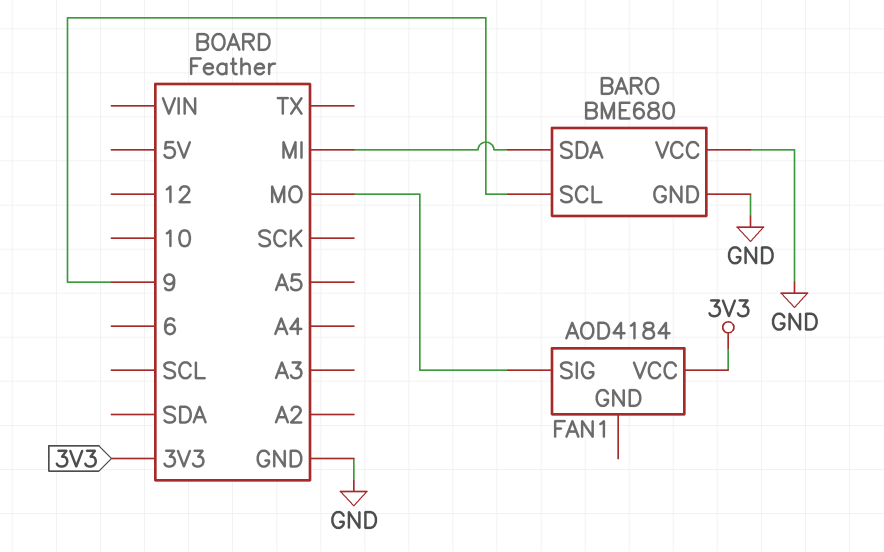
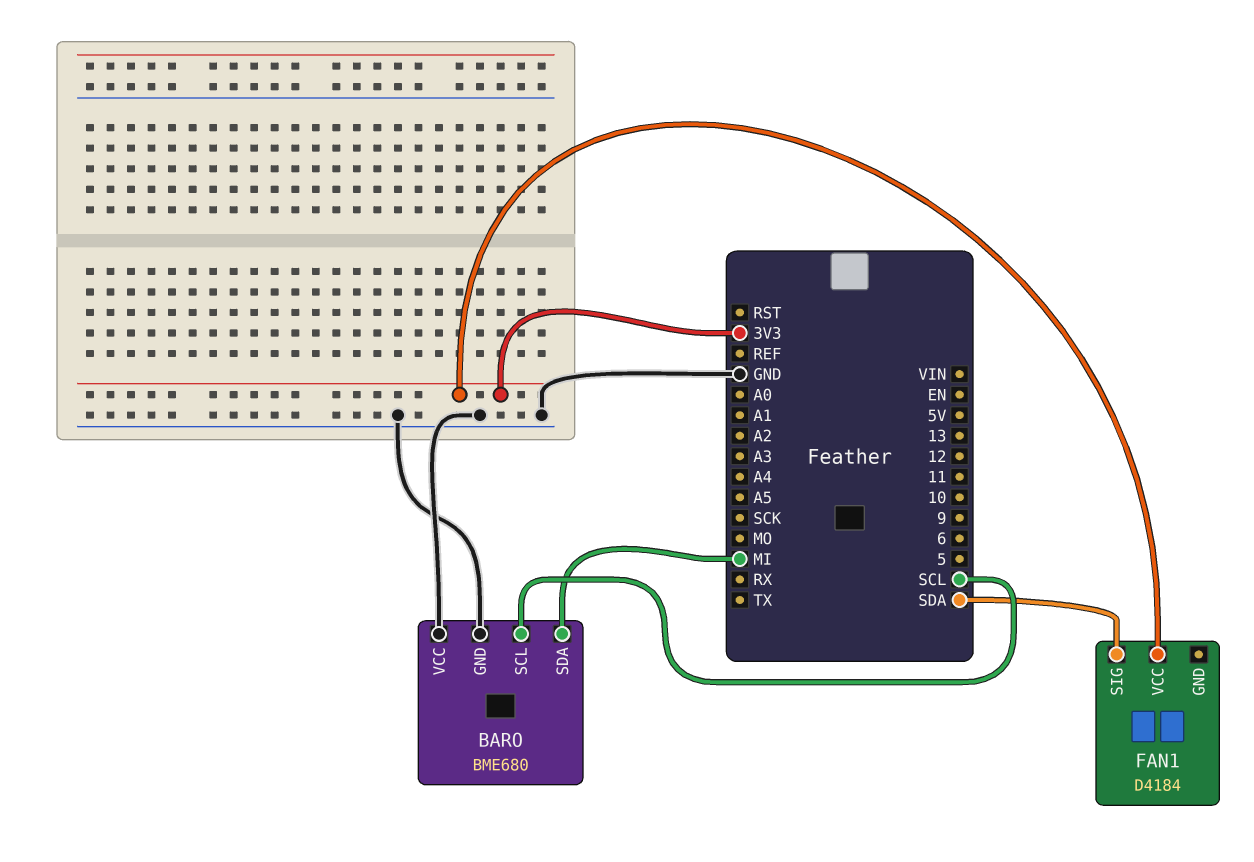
BARO pin SCL: 9 -> SCL
FAN1: AOD4184 -> D4184
FAN1 pin SIG: MO -> SDA

